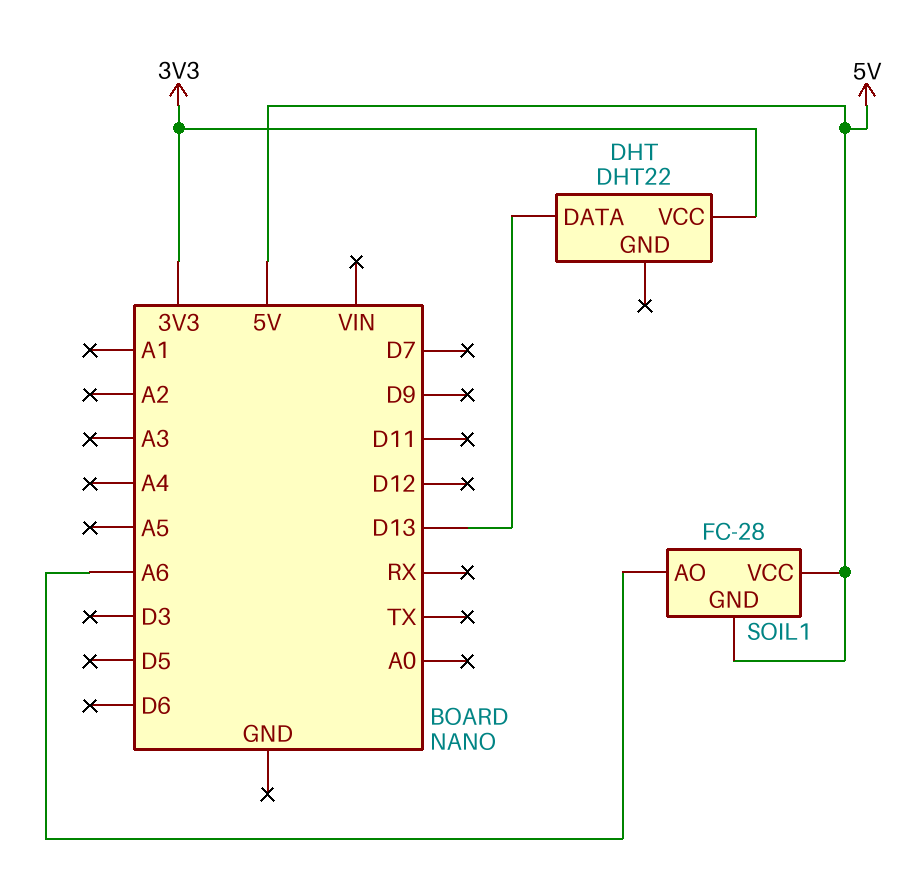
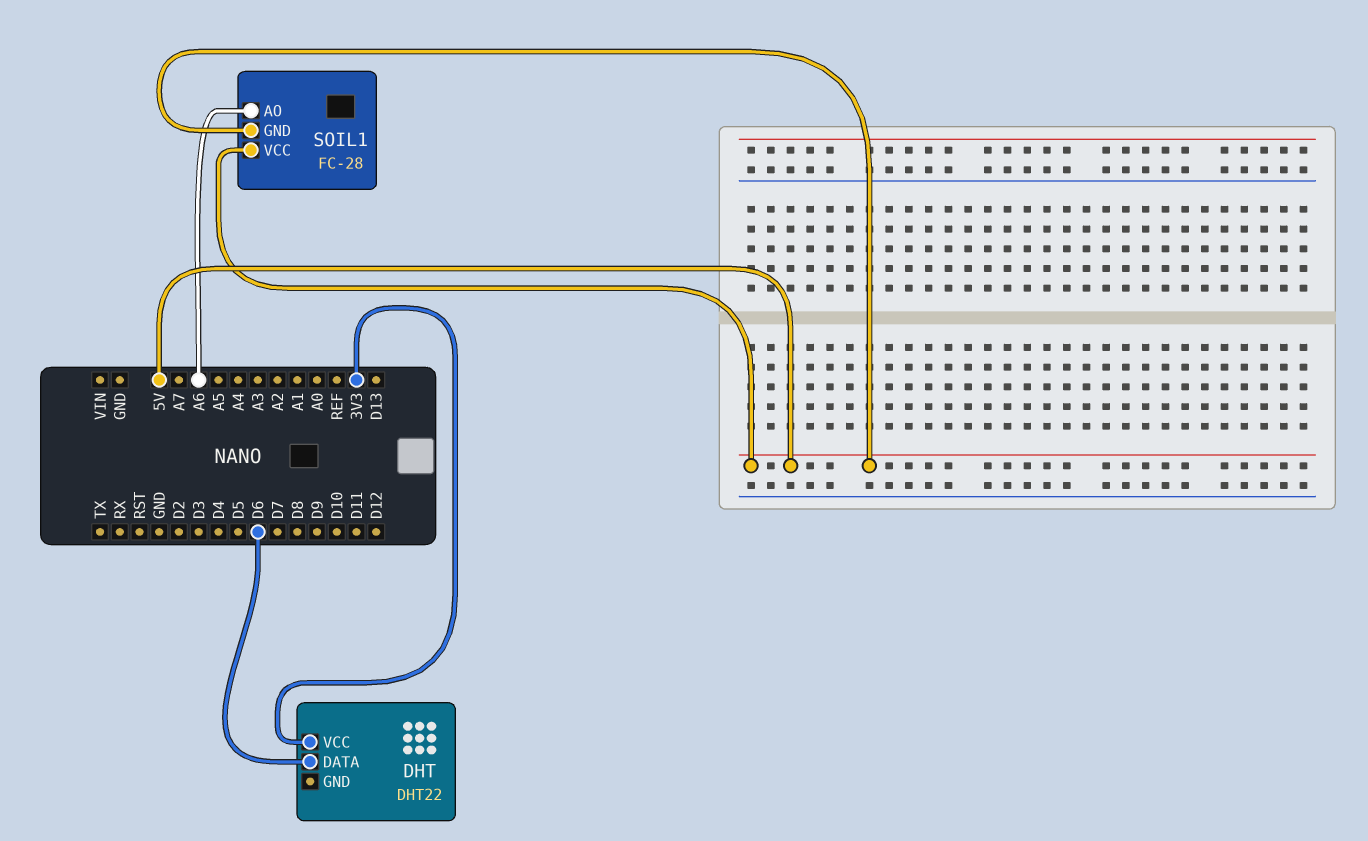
DHT pin DATA: D13 -> D6

